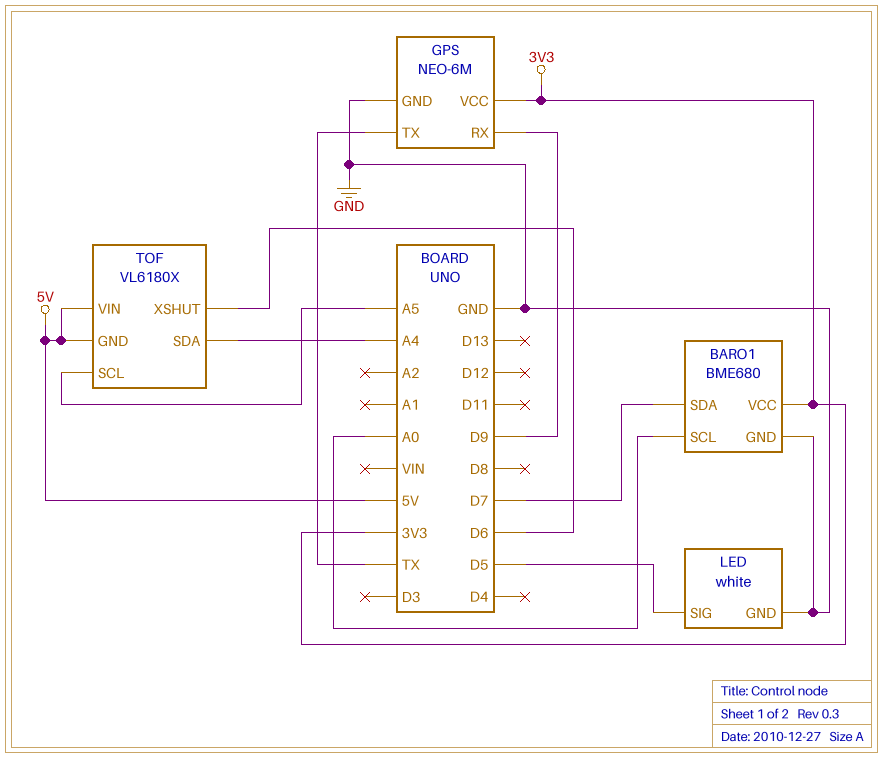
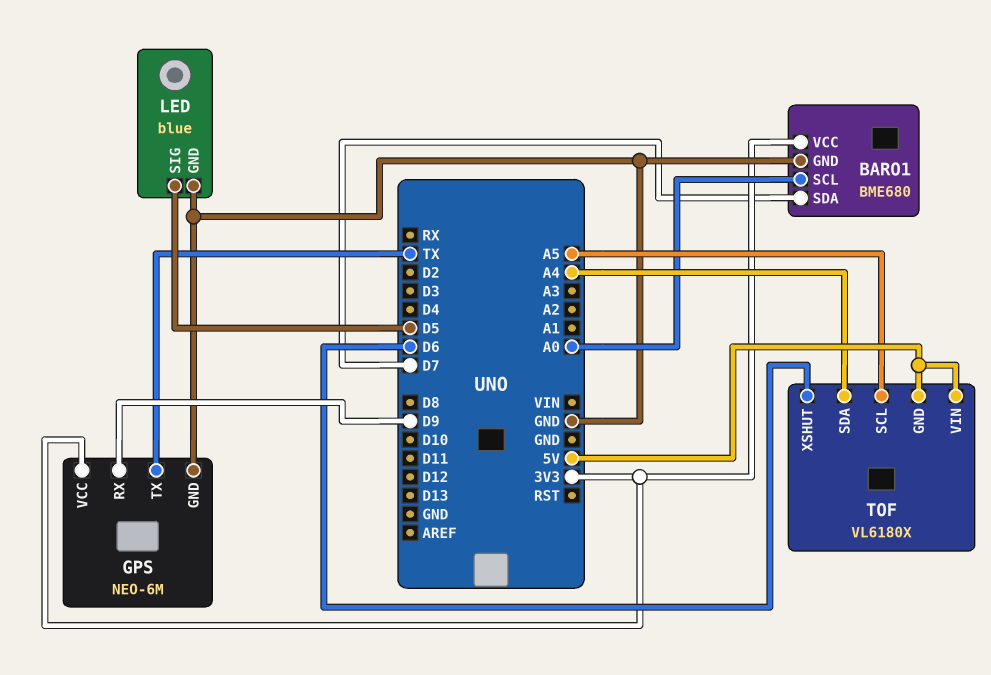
LED: white -> blue

